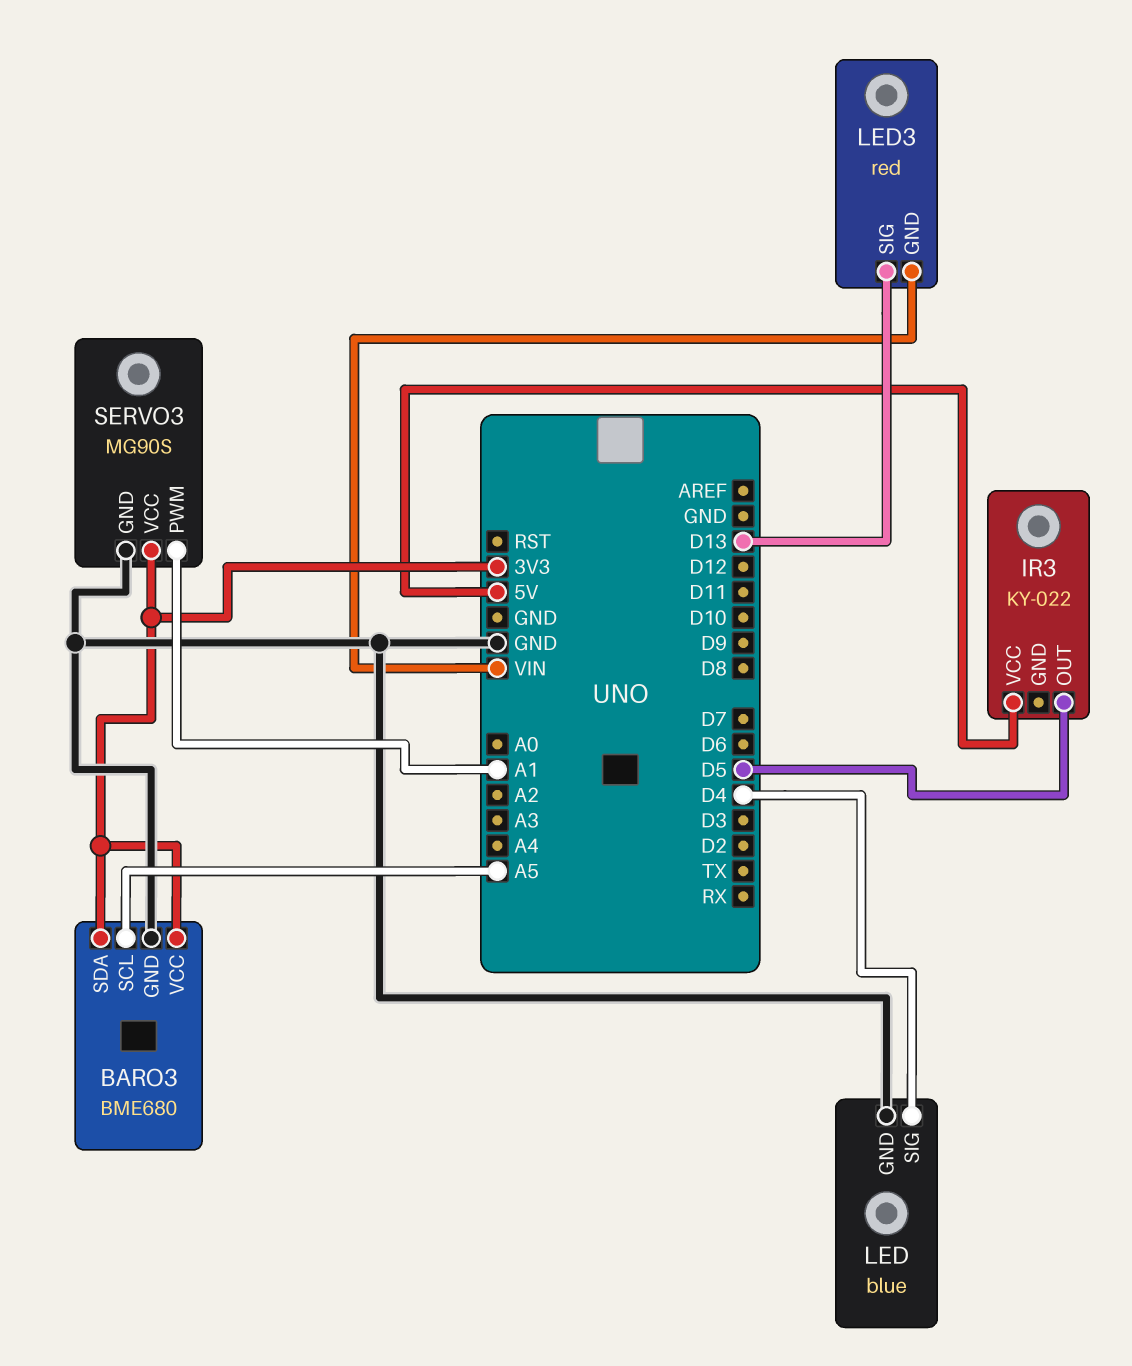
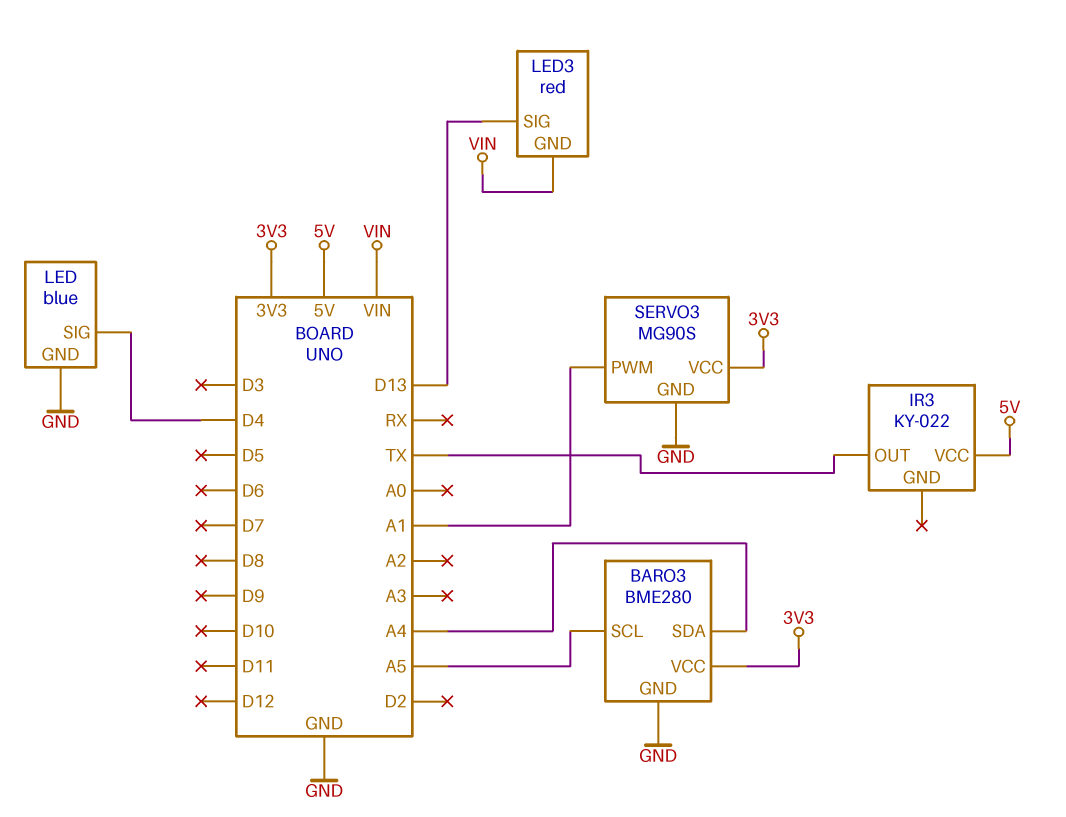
BARO3: BME680 -> BME280
BARO3 pin SDA: 3V3 -> A4
IR3 pin OUT: D5 -> TX

